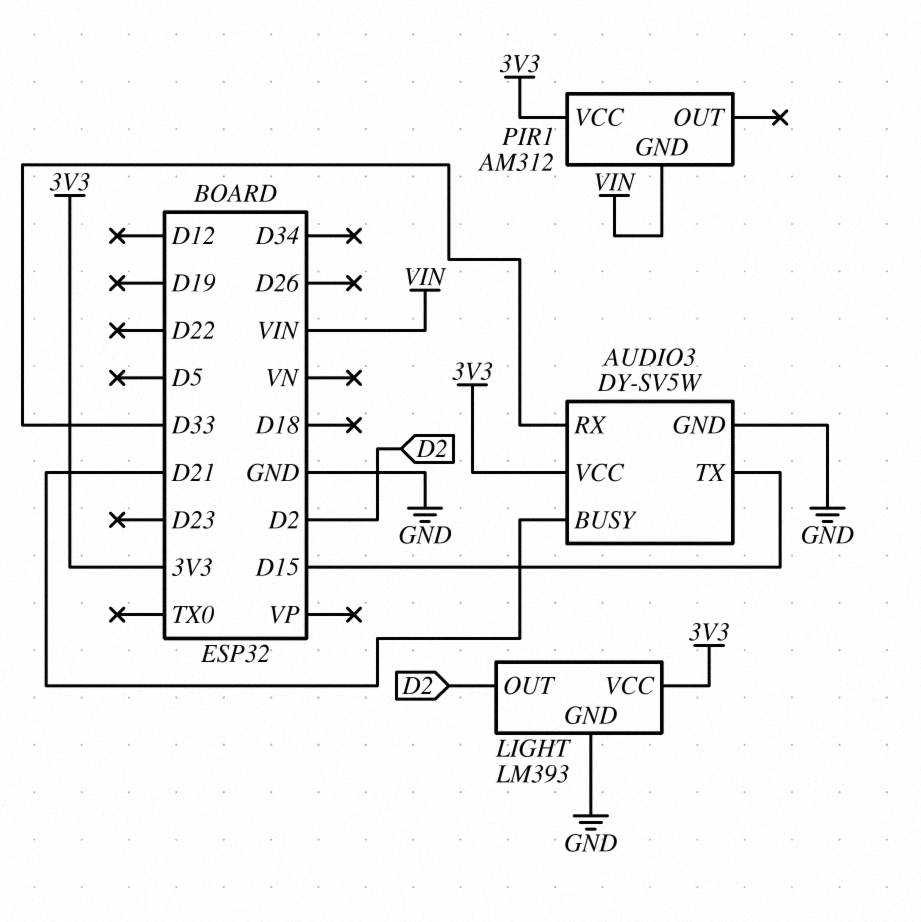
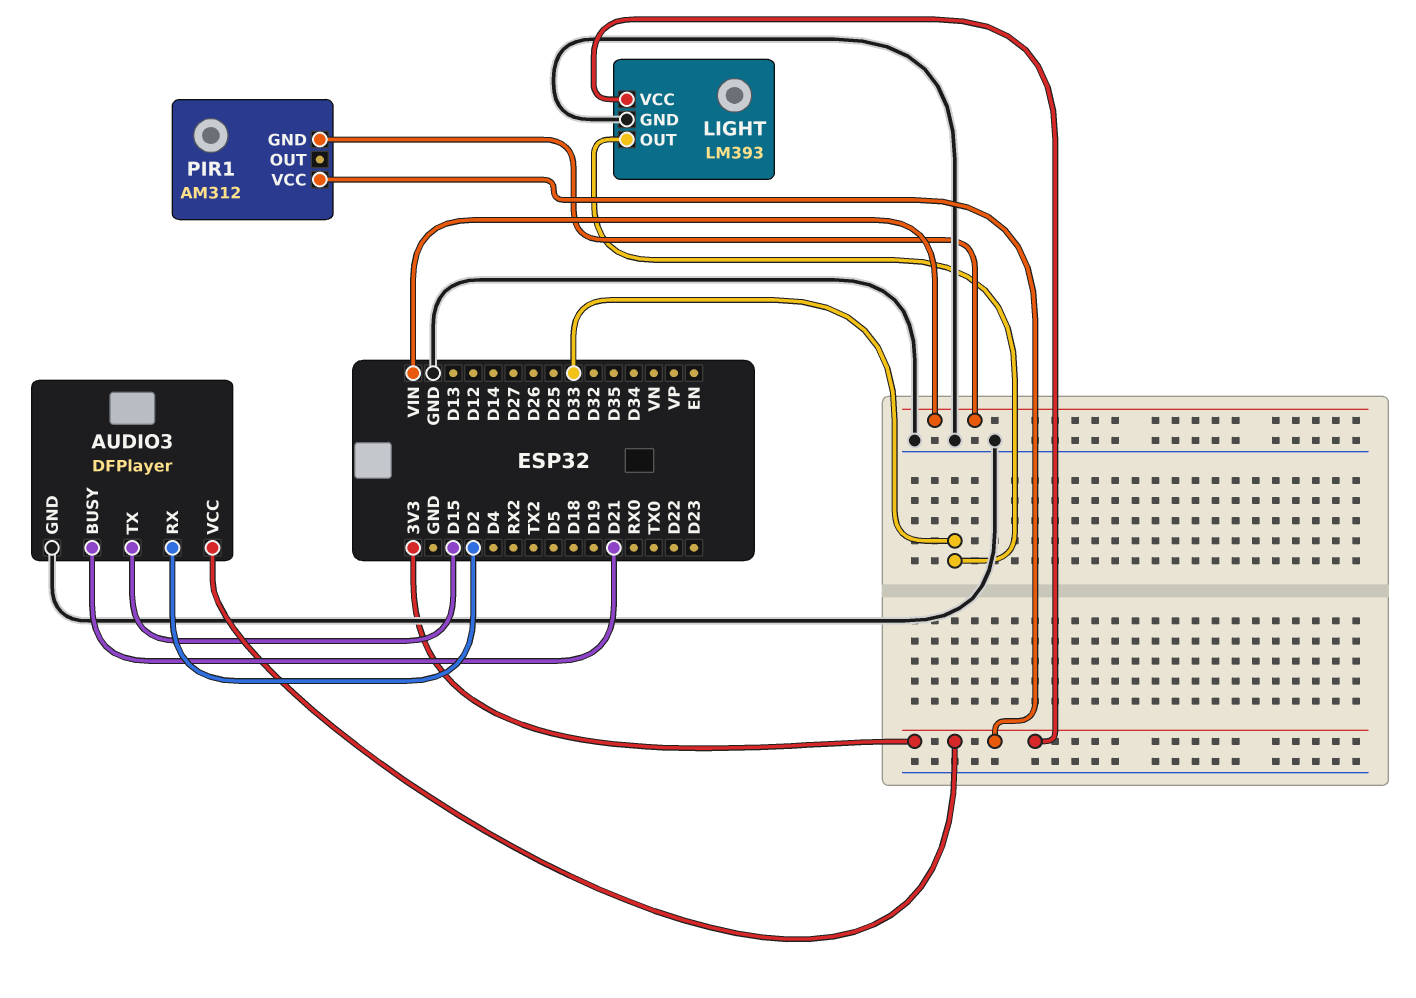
AUDIO3: DY-SV5W -> DFPlayer
AUDIO3 pin RX: D33 -> D2
LIGHT pin OUT: D2 -> D33

